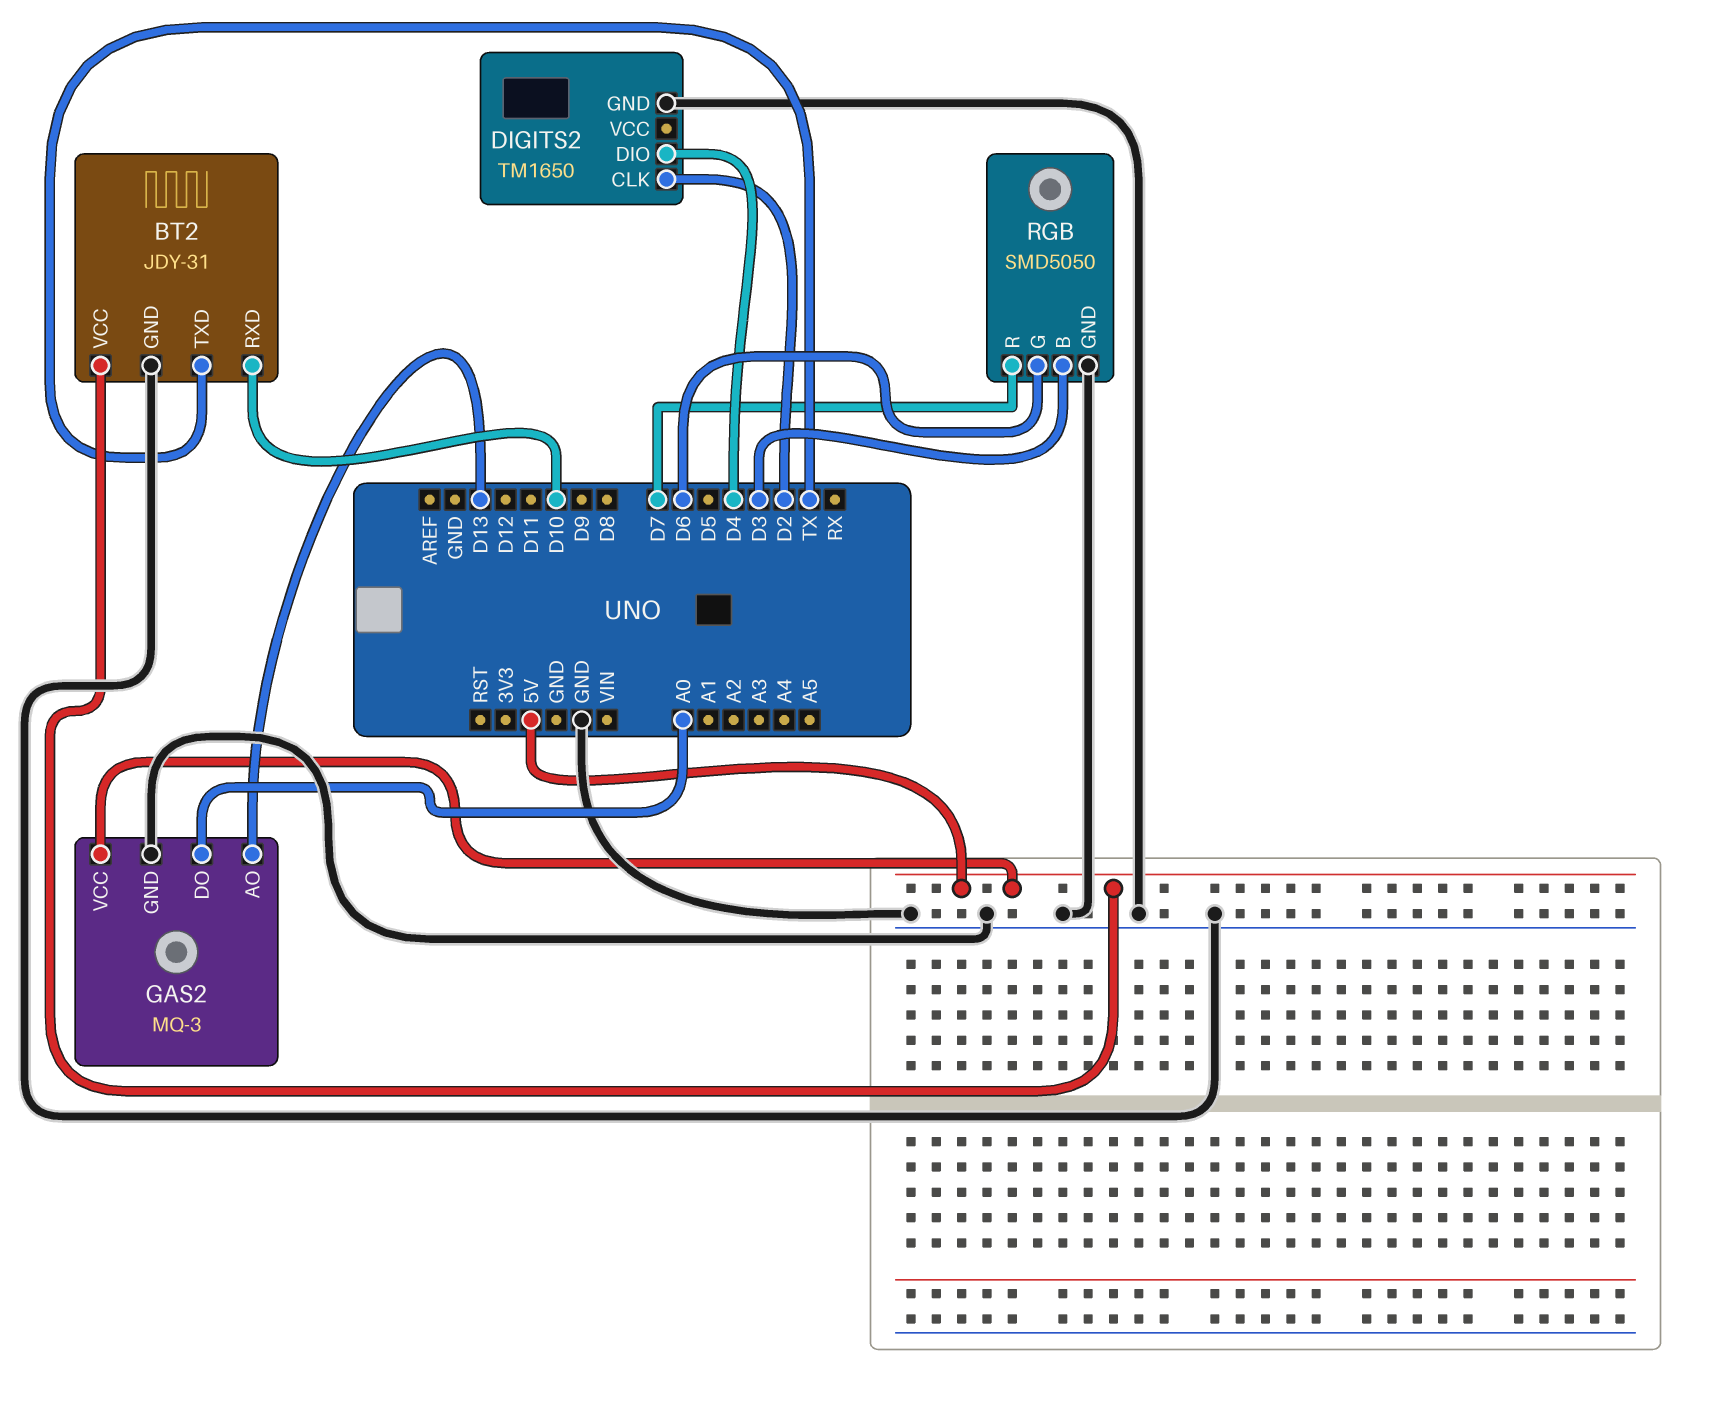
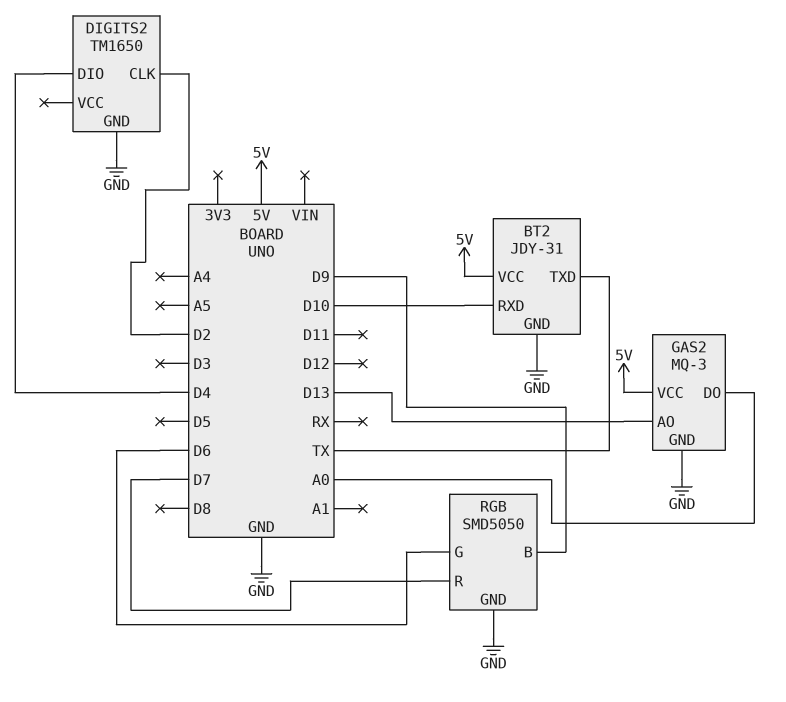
RGB pin B: D3 -> D9

